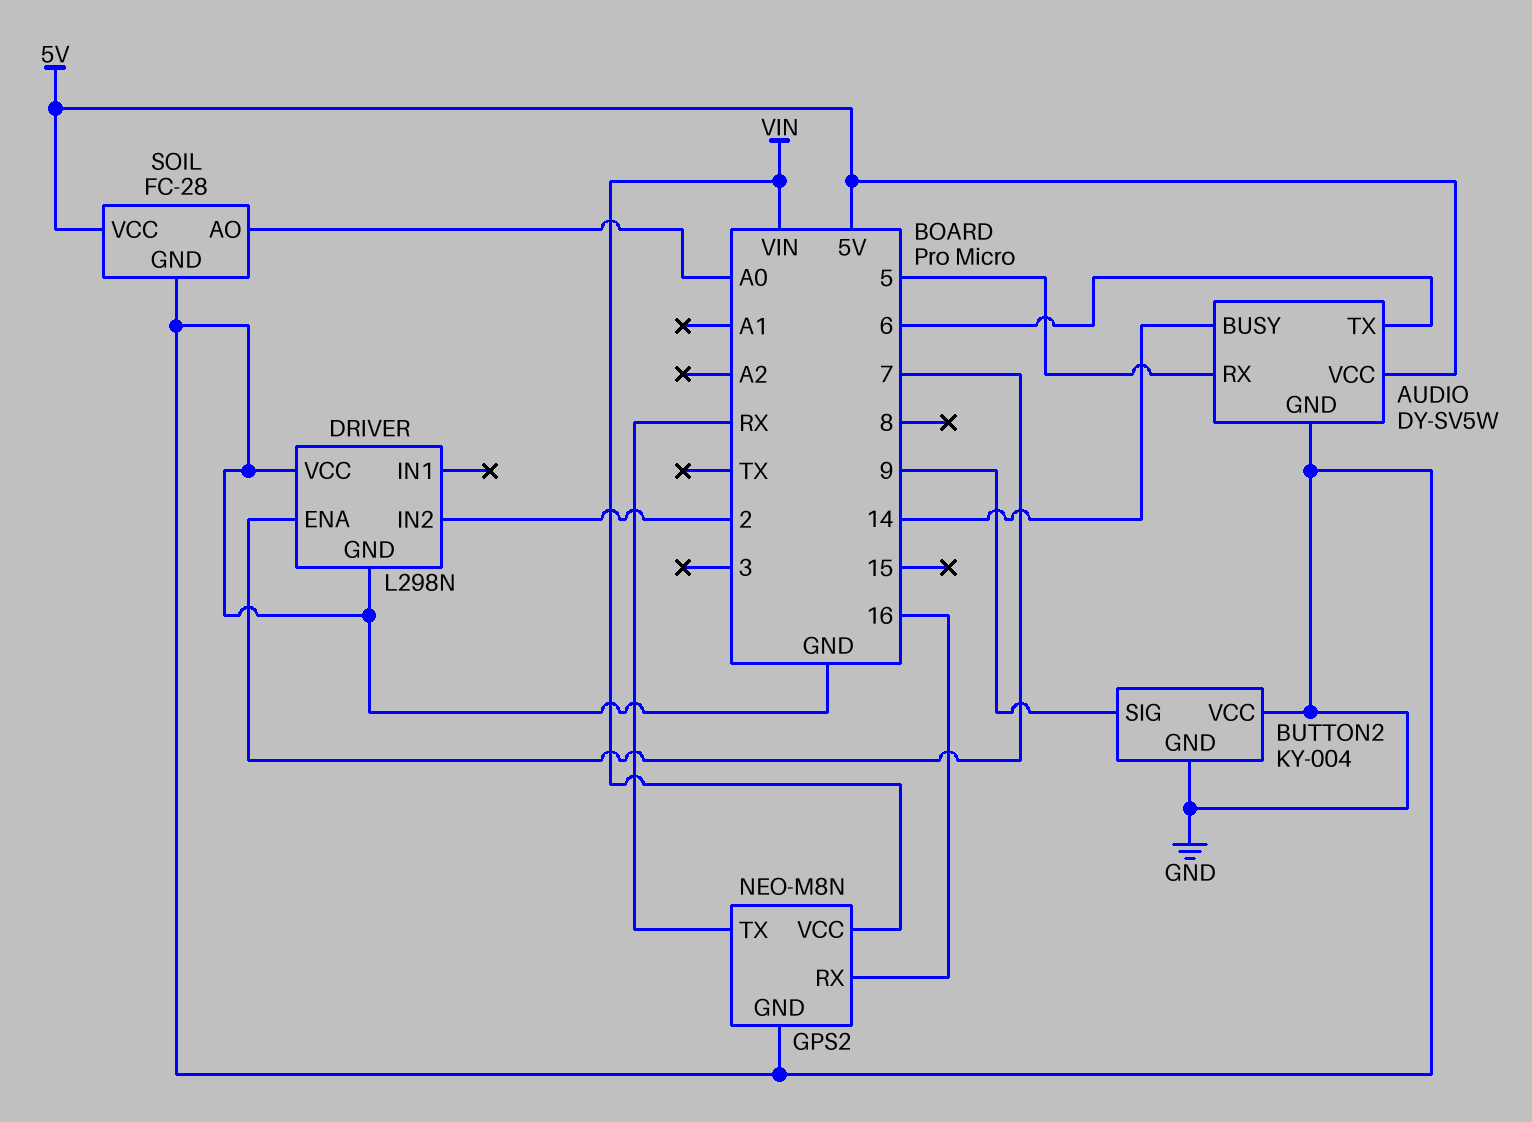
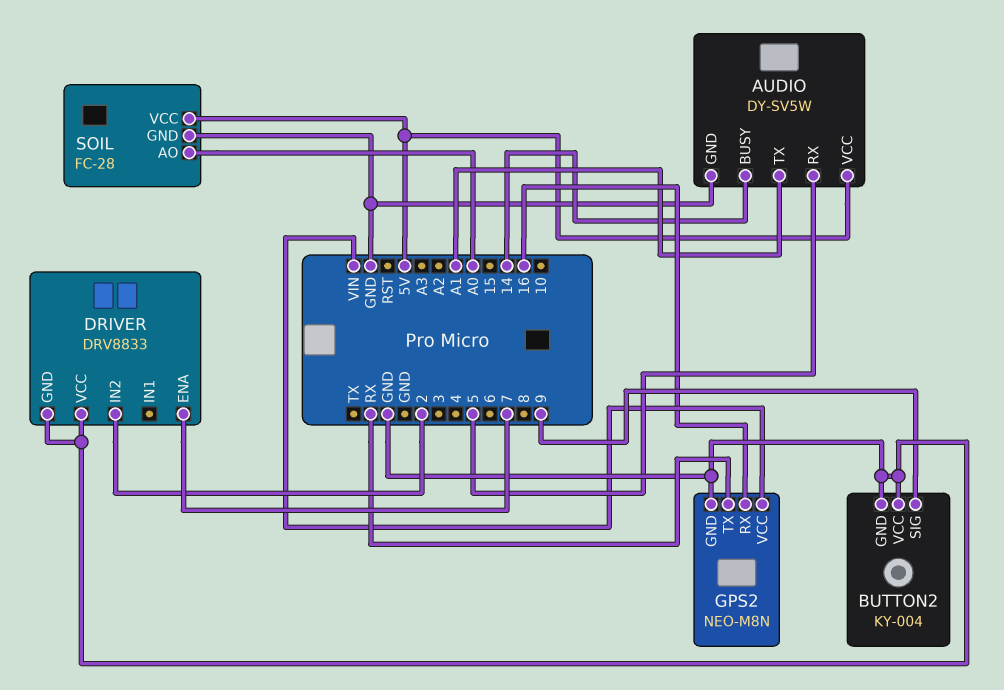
AUDIO pin TX: 6 -> A1
DRIVER: L298N -> DRV8833

